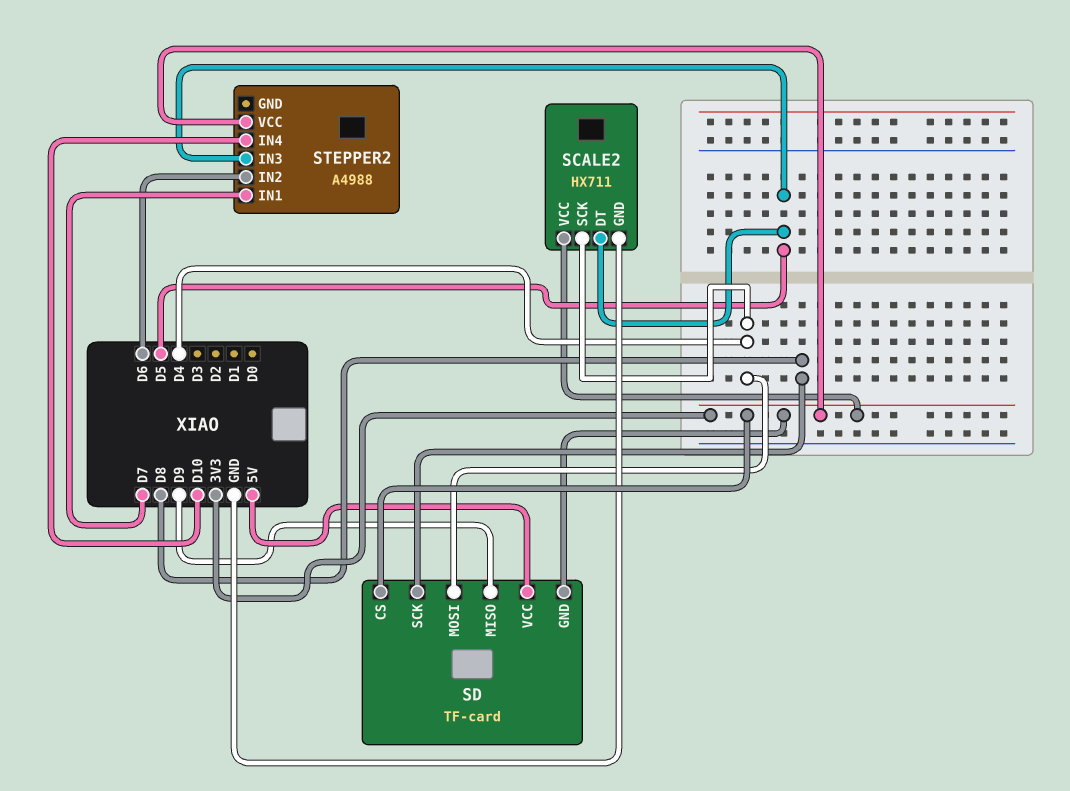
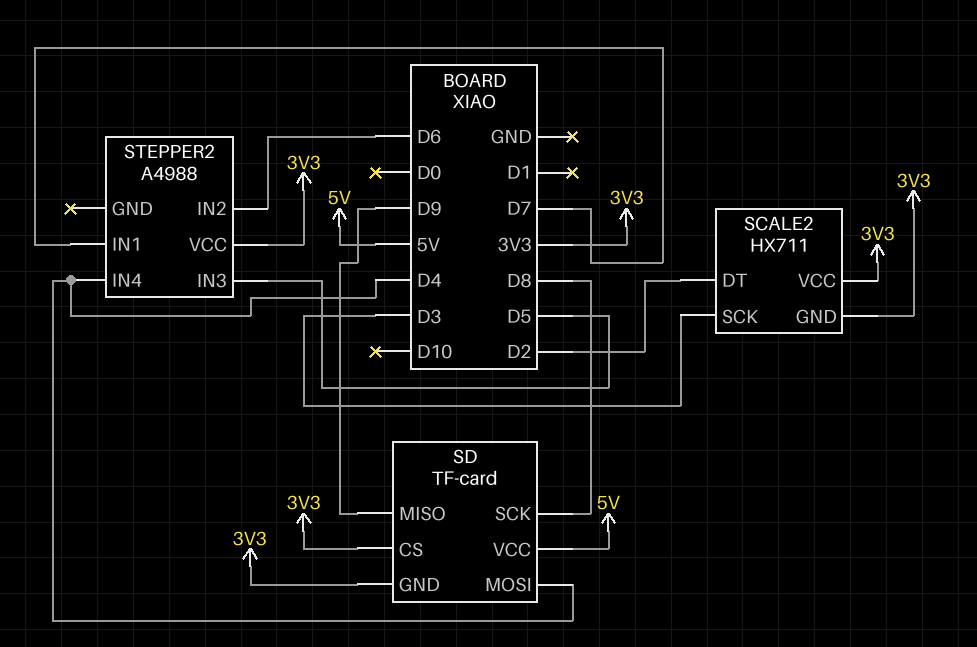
SCALE2 pin DT: D5 -> D2
SCALE2 pin GND: GND -> 3V3
SCALE2 pin SCK: D4 -> D3
STEPPER2 pin IN4: D10 -> D4

